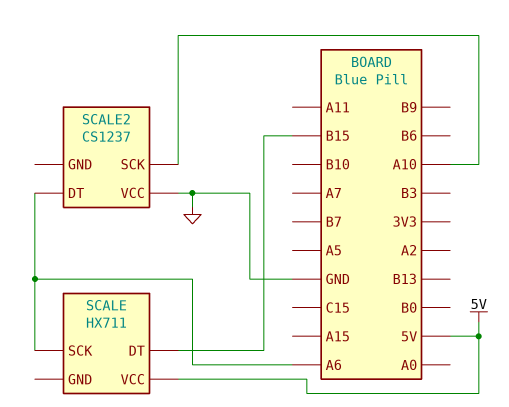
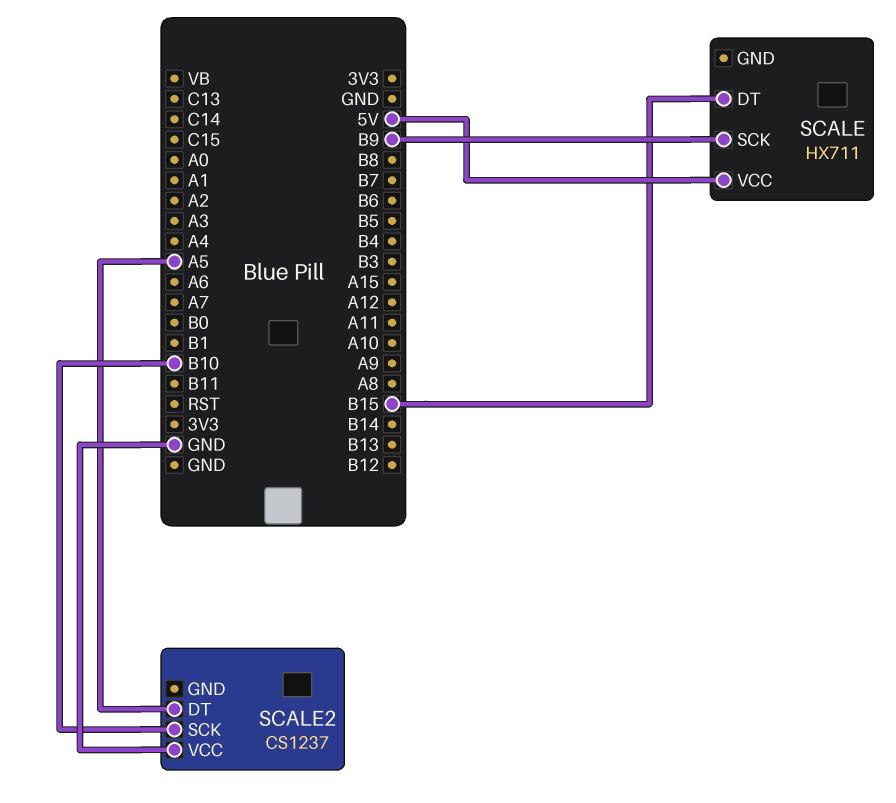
SCALE pin SCK: A6 -> B9
SCALE2 pin DT: A6 -> A5
SCALE2 pin SCK: A10 -> B10

